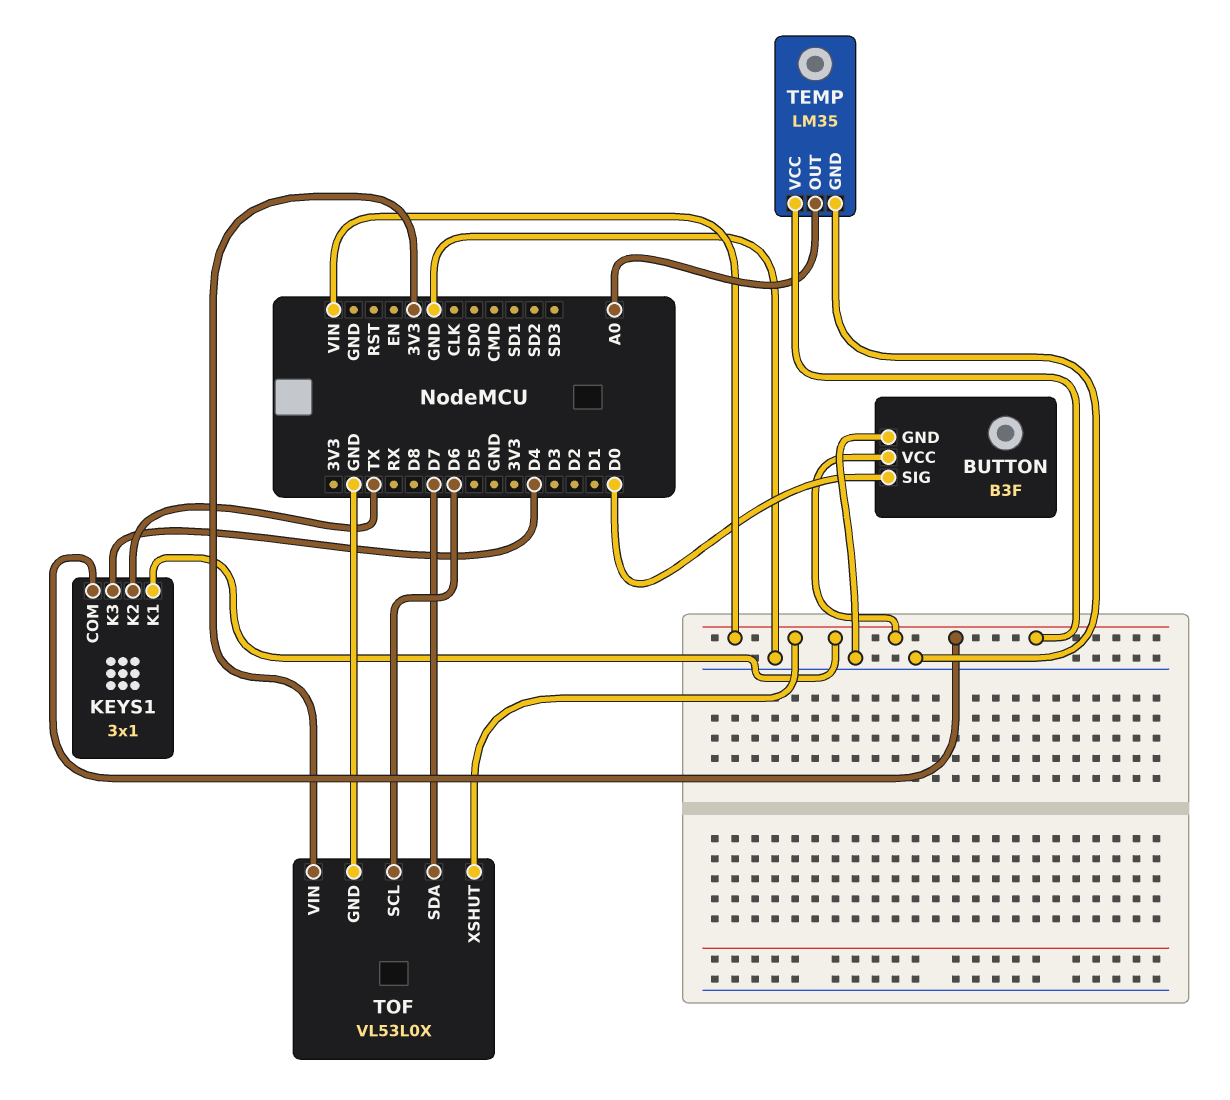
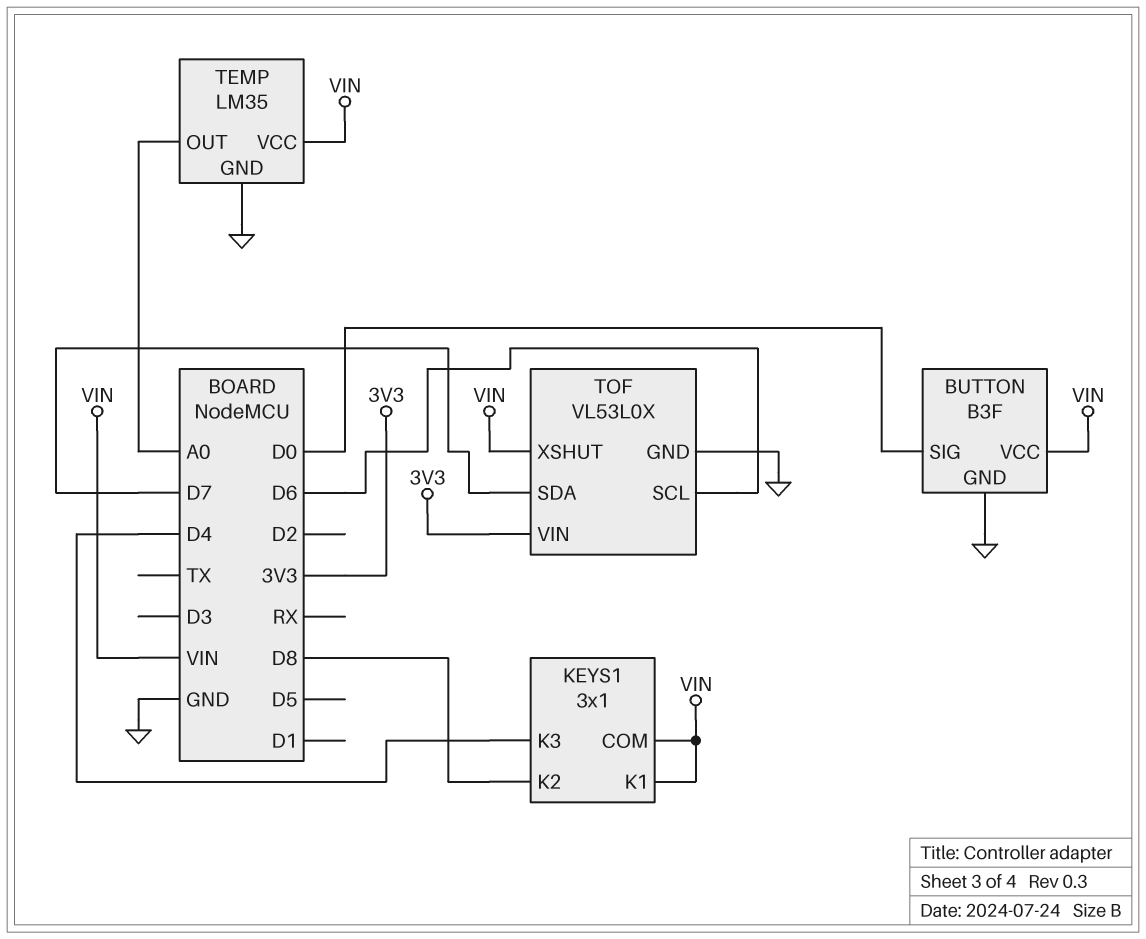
KEYS1 pin K2: TX -> D8

